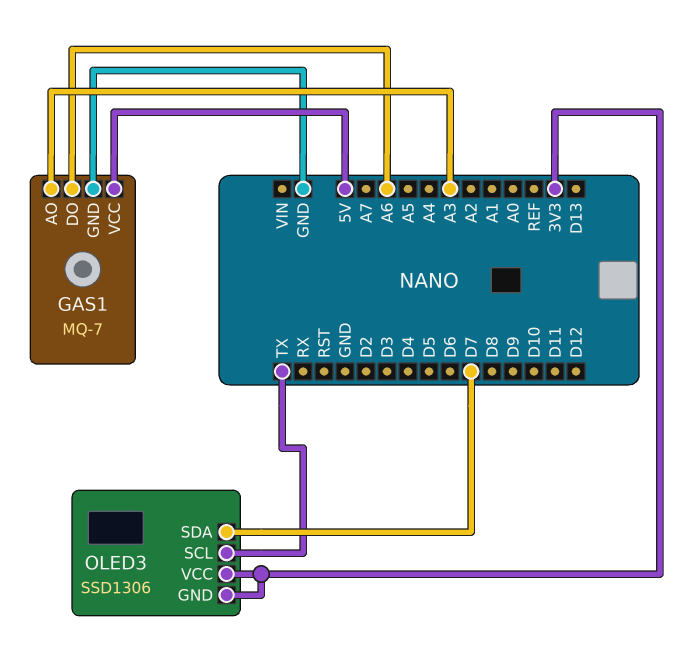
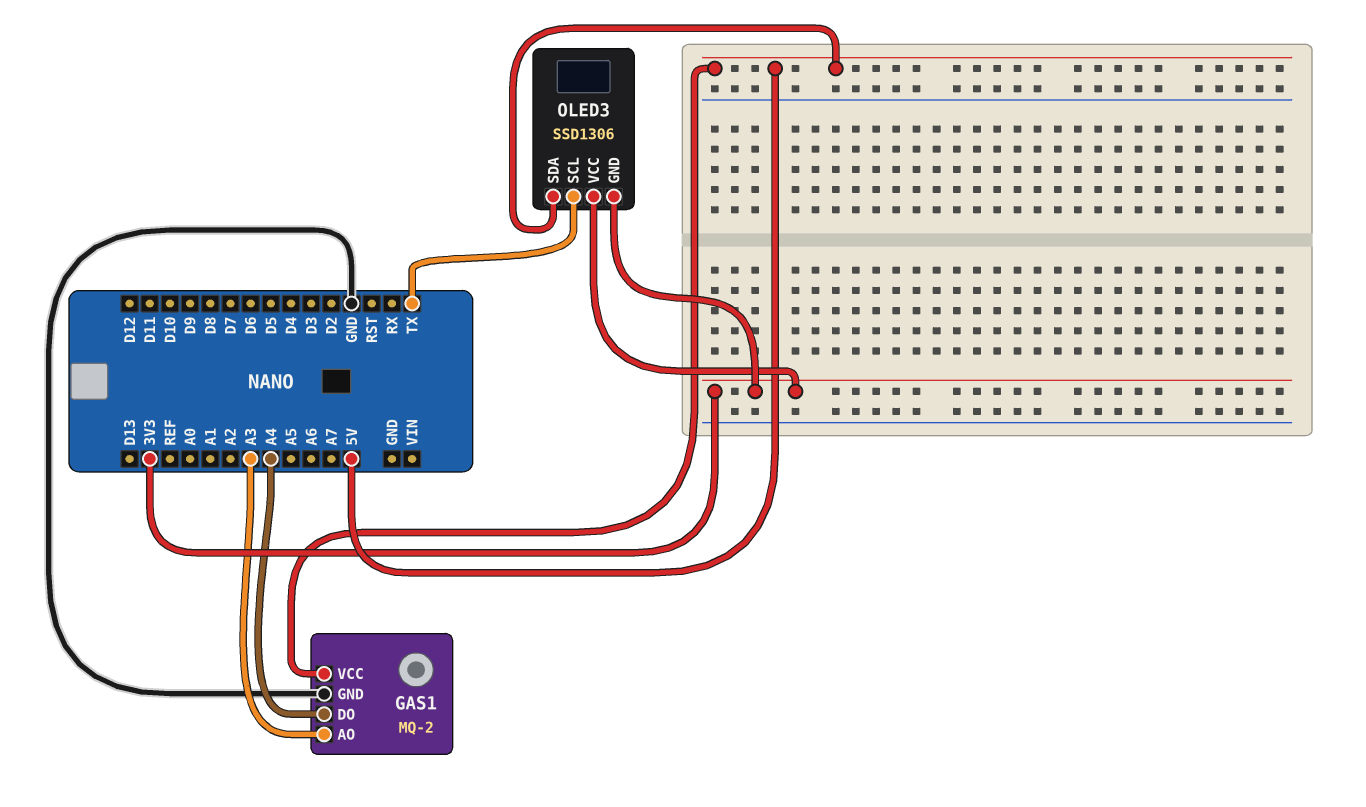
GAS1: MQ-7 -> MQ-2
GAS1 pin DO: A6 -> A4
OLED3 pin SDA: D7 -> 5V

